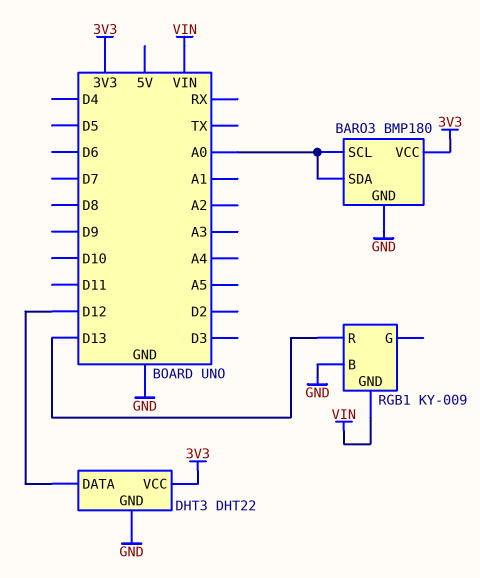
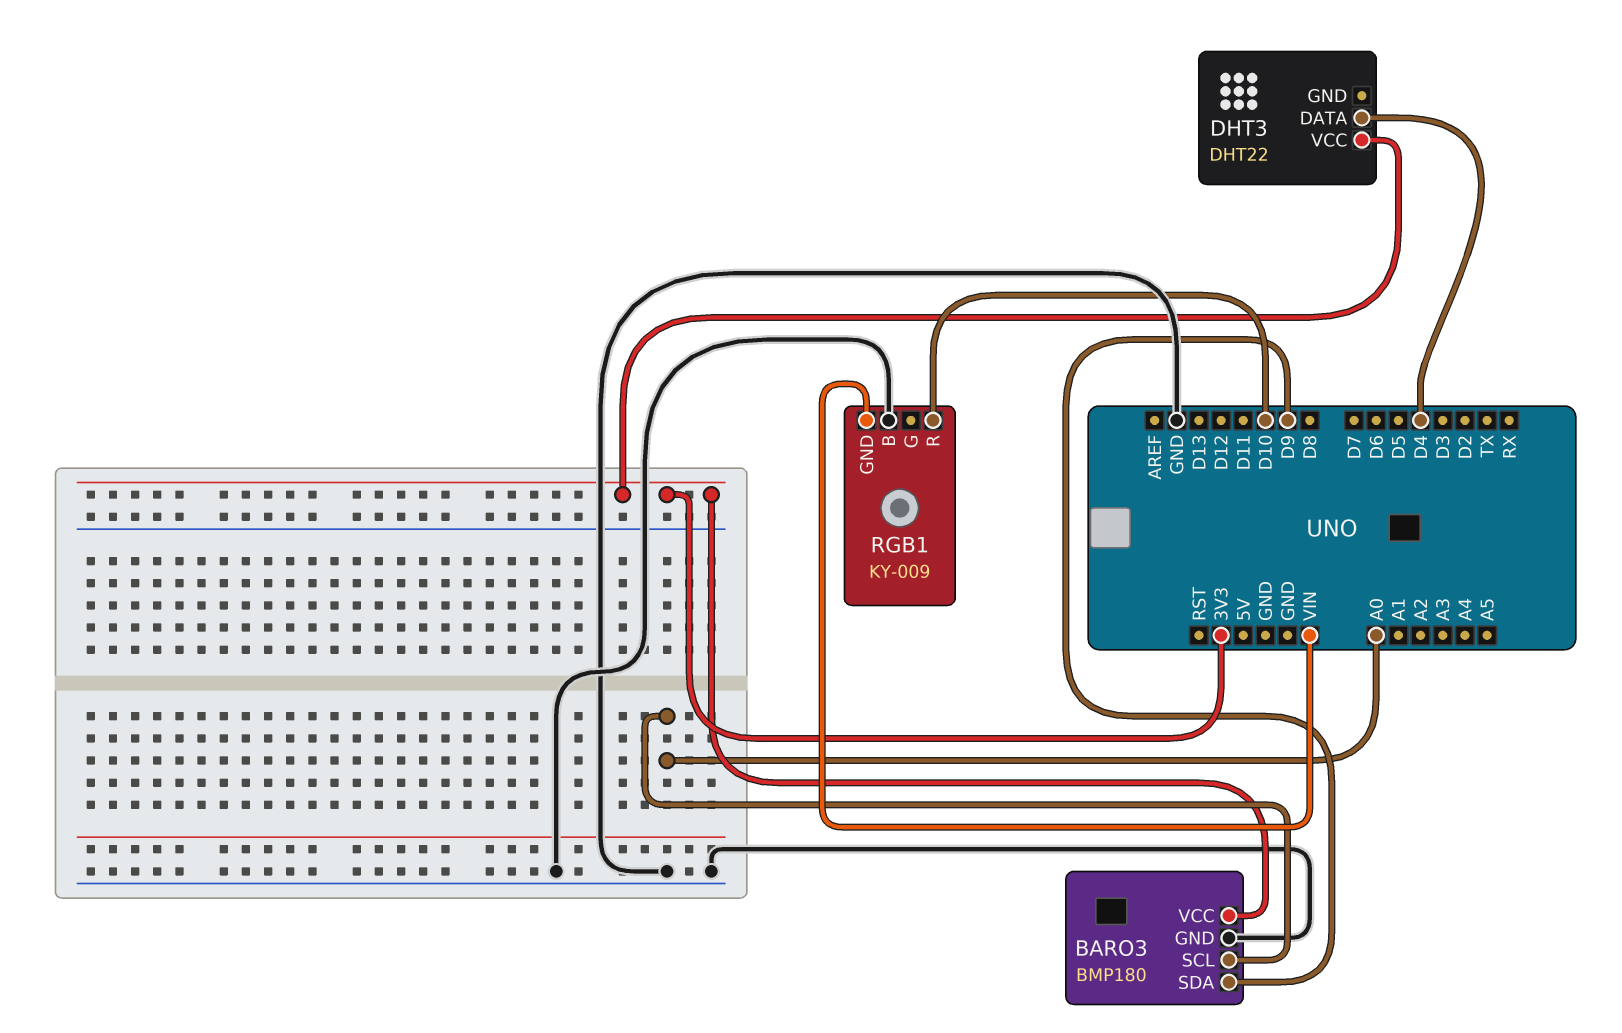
BARO3 pin SDA: A0 -> D9
DHT3 pin DATA: D12 -> D4
DHT3 pin GND: GND -> none
RGB1 pin R: D13 -> D10

